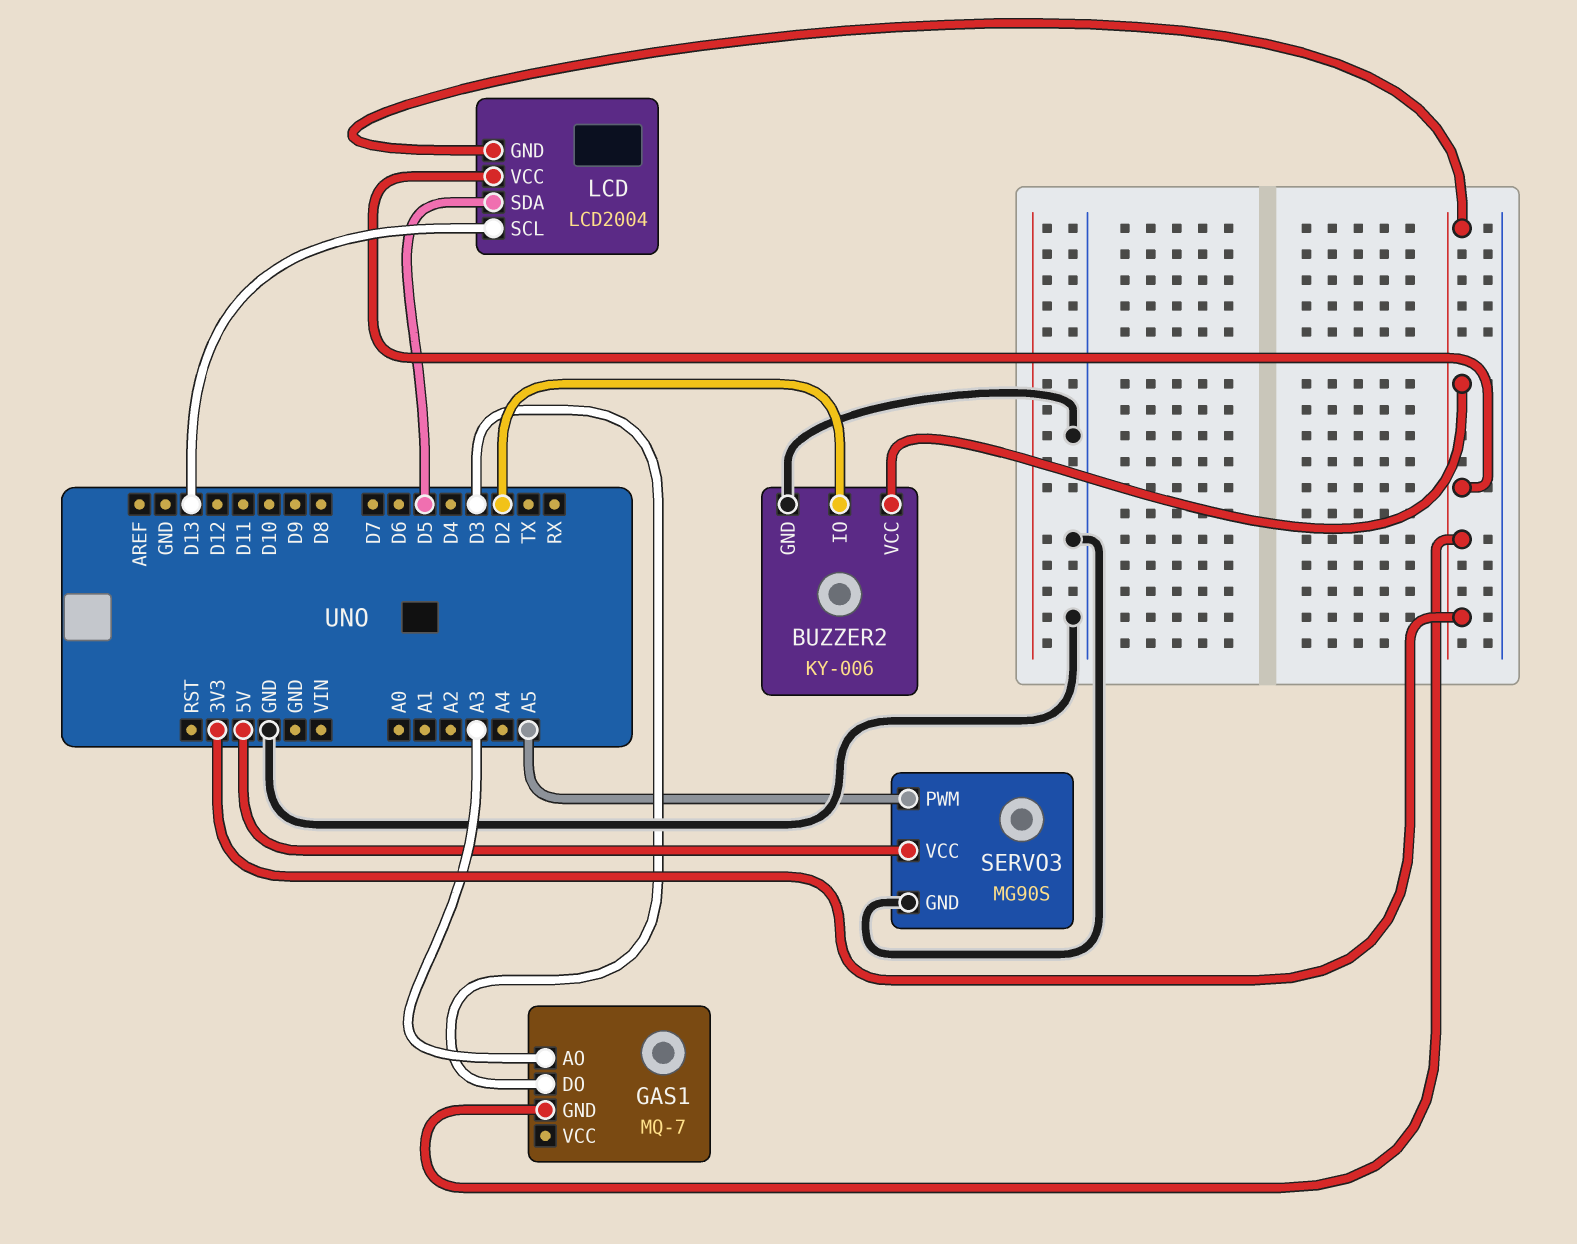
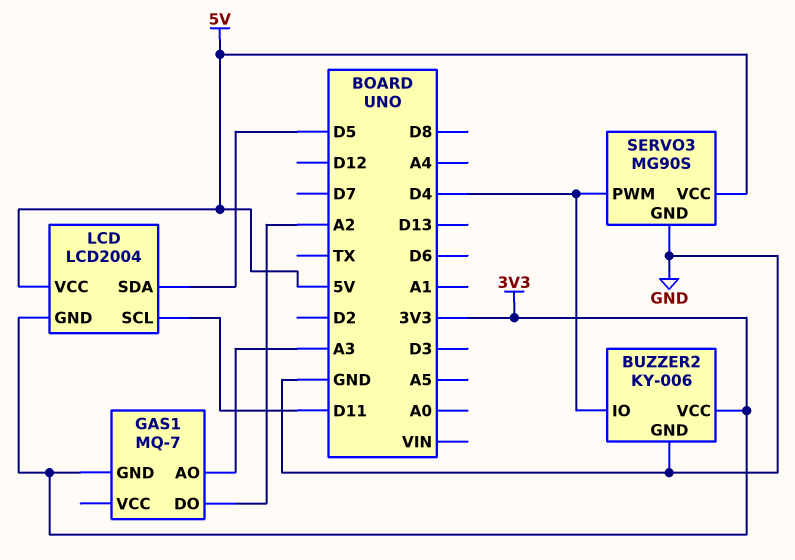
BUZZER2 pin IO: D2 -> D4
GAS1 pin DO: D3 -> A2
LCD pin SCL: D13 -> D11
LCD pin VCC: 3V3 -> 5V
SERVO3 pin PWM: A5 -> D4

